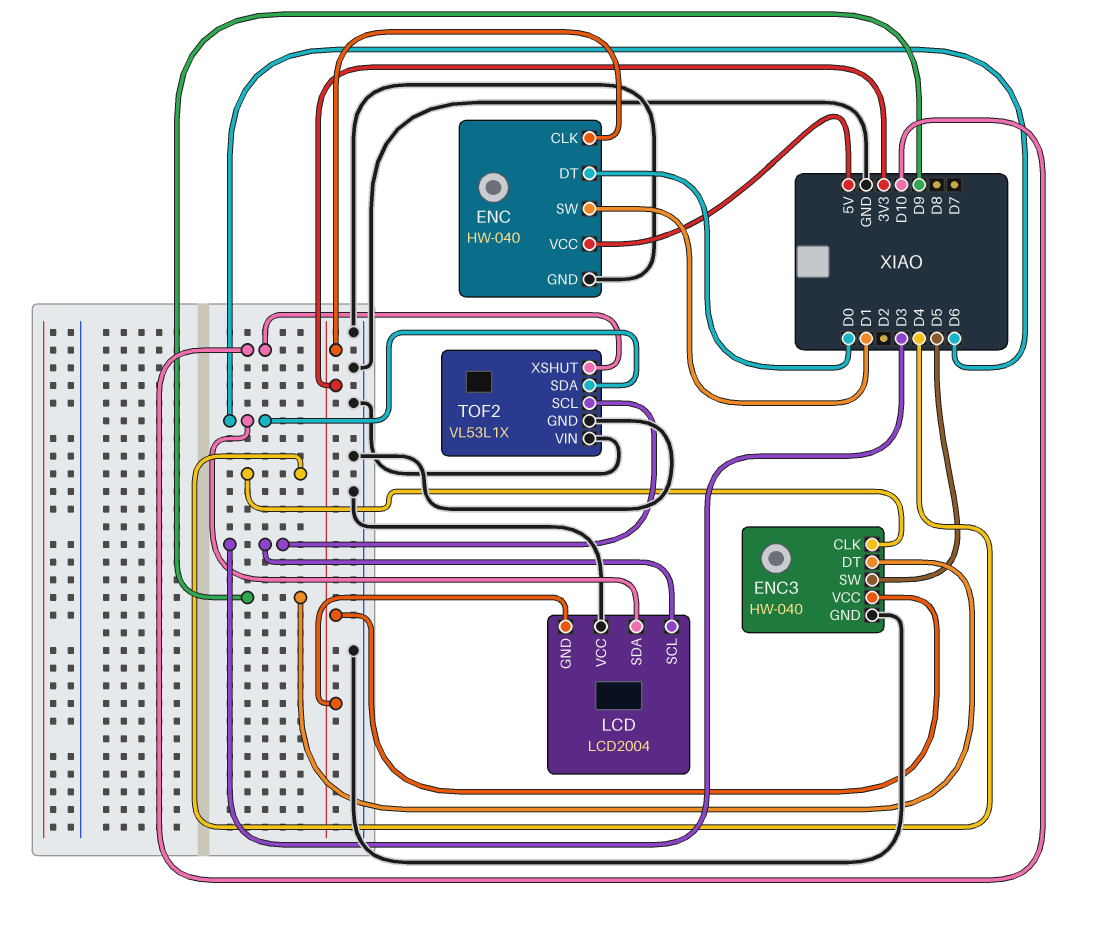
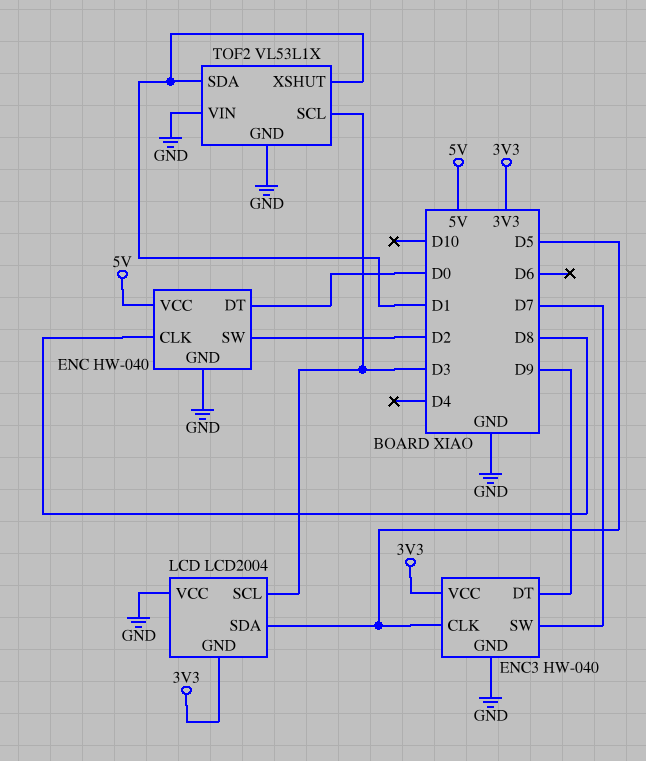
ENC pin CLK: 3V3 -> D8
ENC pin SW: D1 -> D2
ENC3 pin CLK: D4 -> D5
ENC3 pin SW: D5 -> D7
LCD pin SDA: D6 -> D5
TOF2 pin SDA: D6 -> D1
TOF2 pin XSHUT: D10 -> D1

